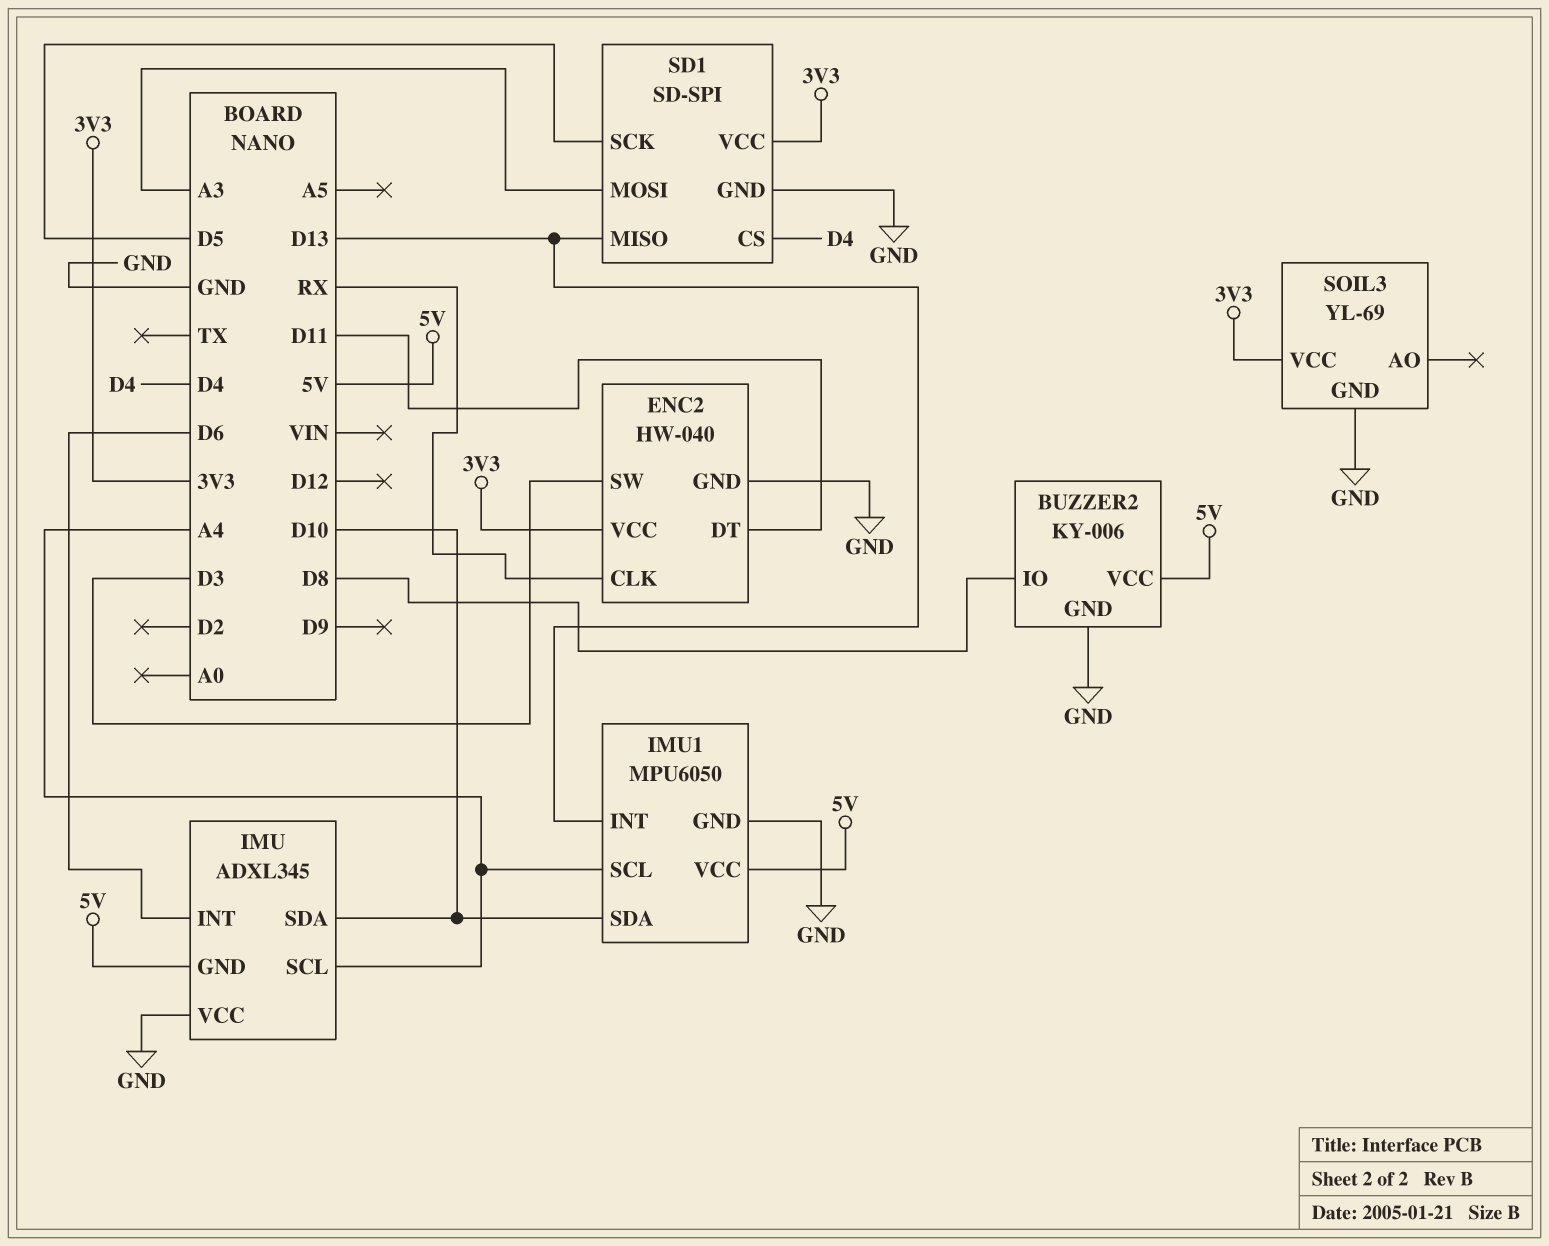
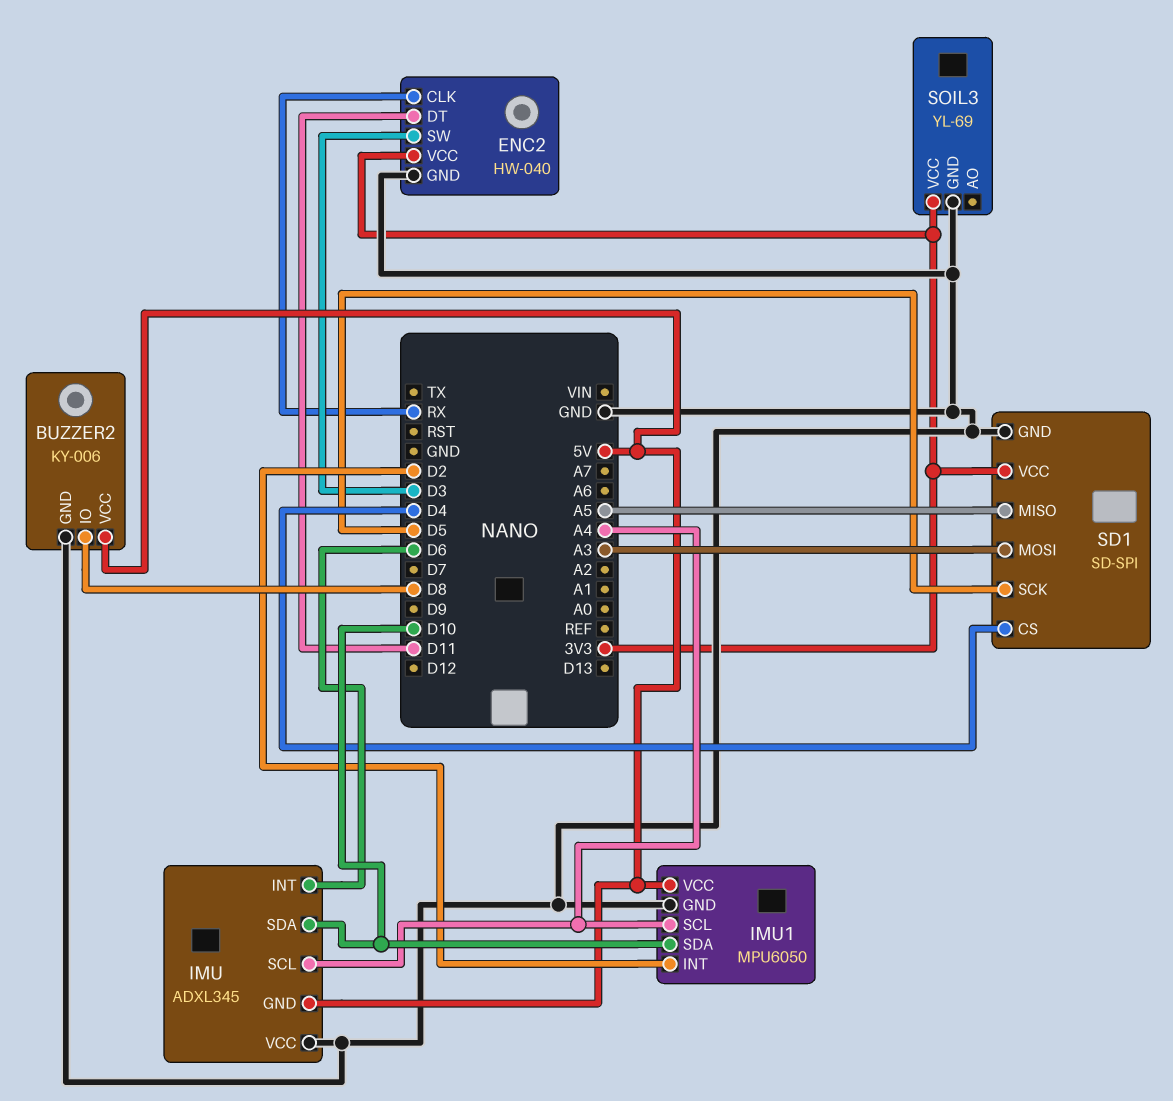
IMU1 pin INT: D13 -> D2
SD1 pin MISO: D13 -> A5

